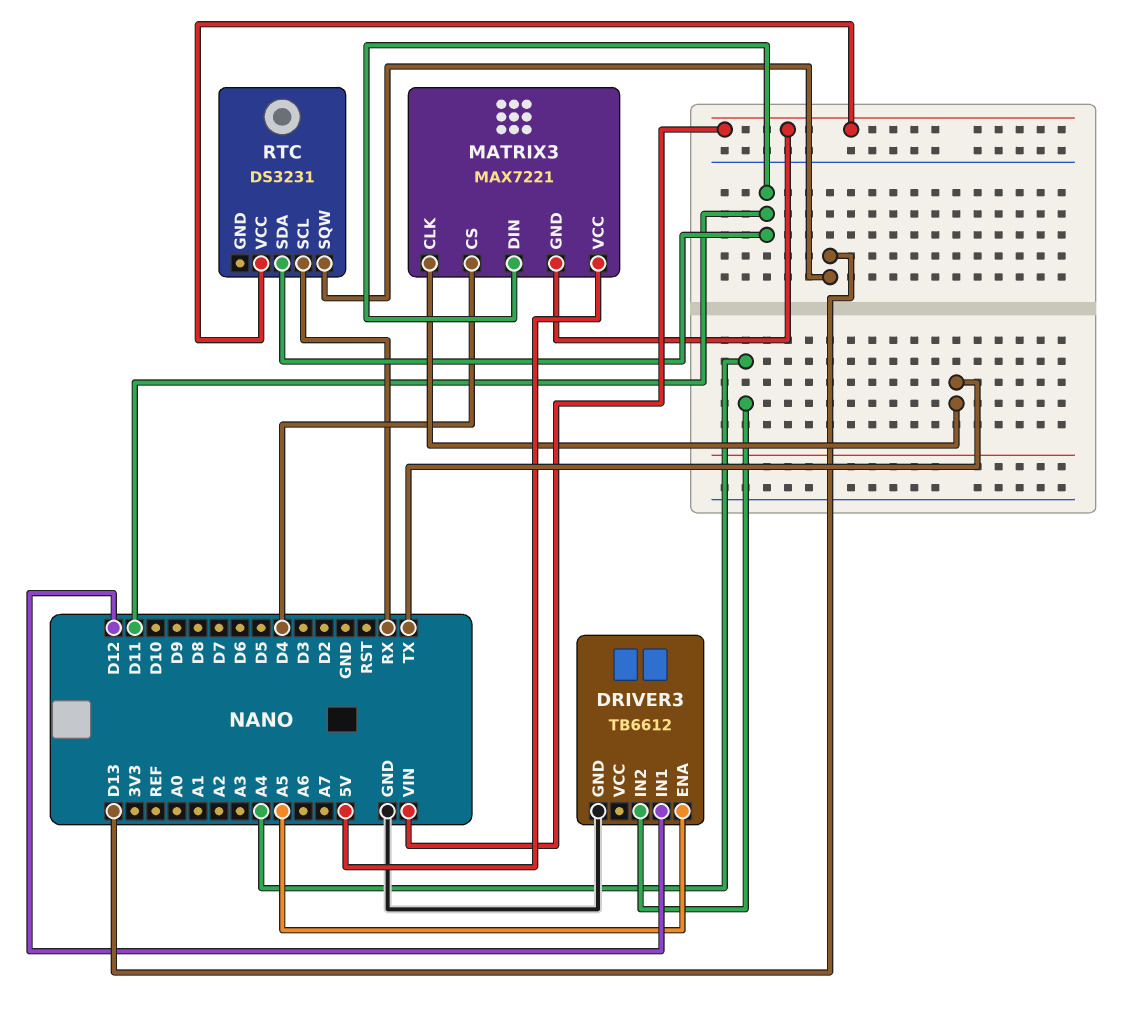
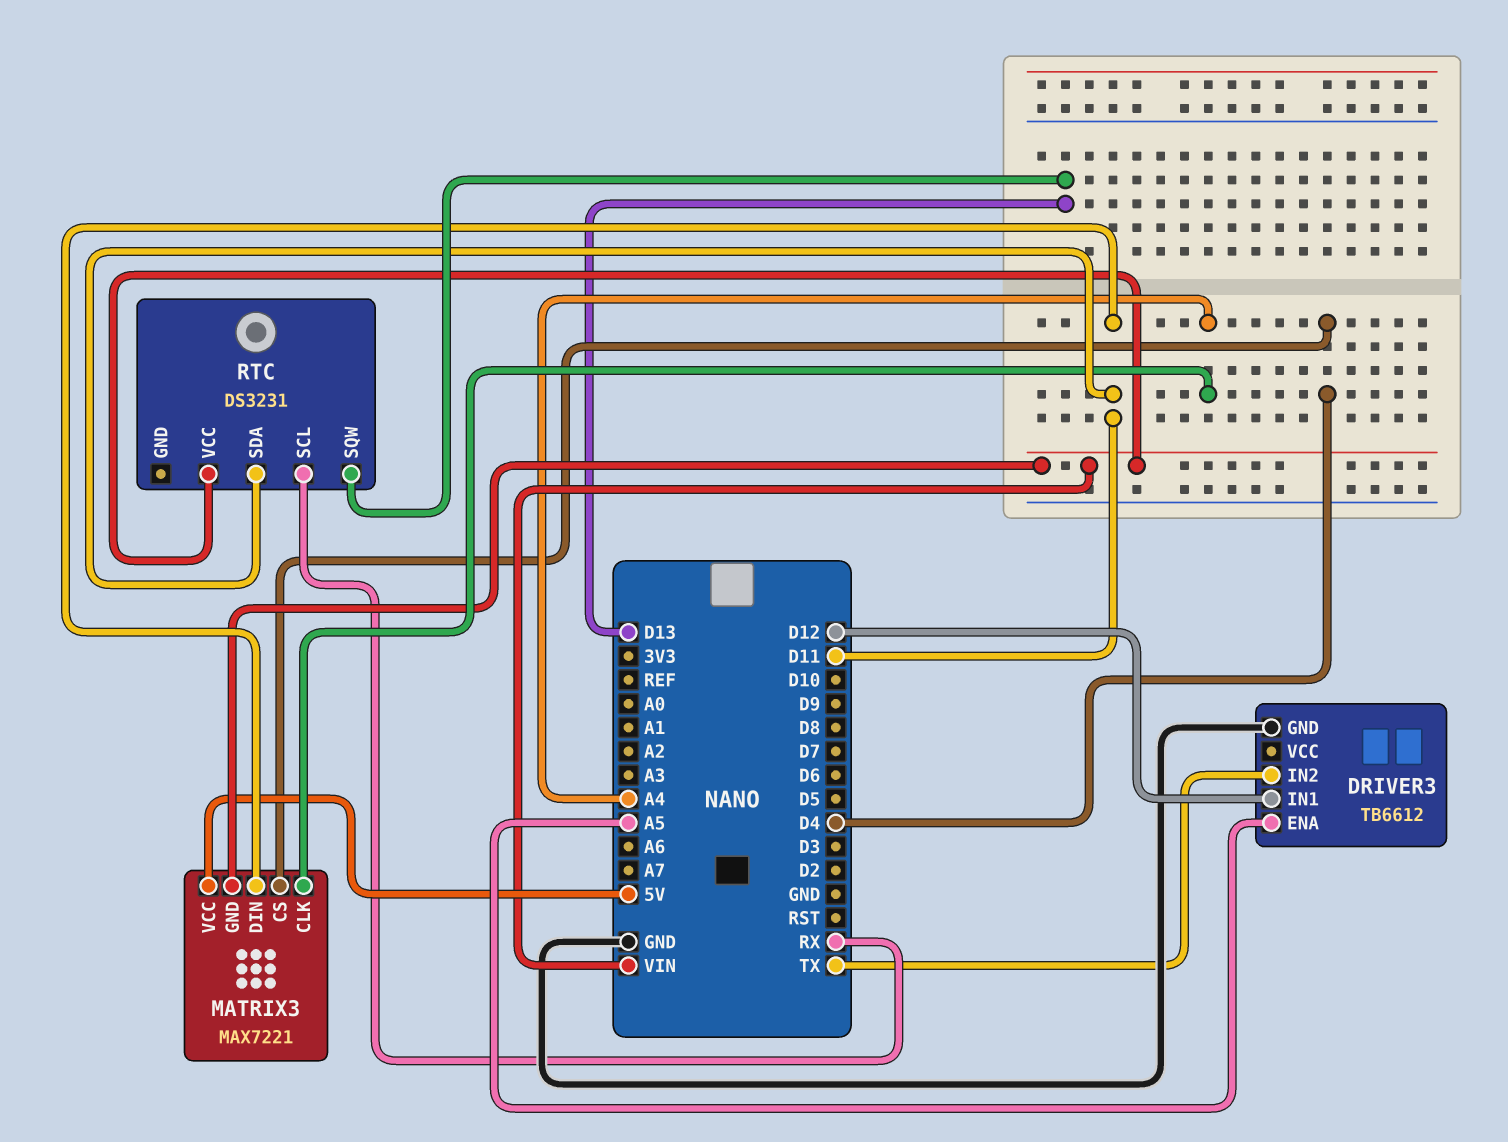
DRIVER3 pin IN2: A4 -> TX
MATRIX3 pin CLK: TX -> A4

